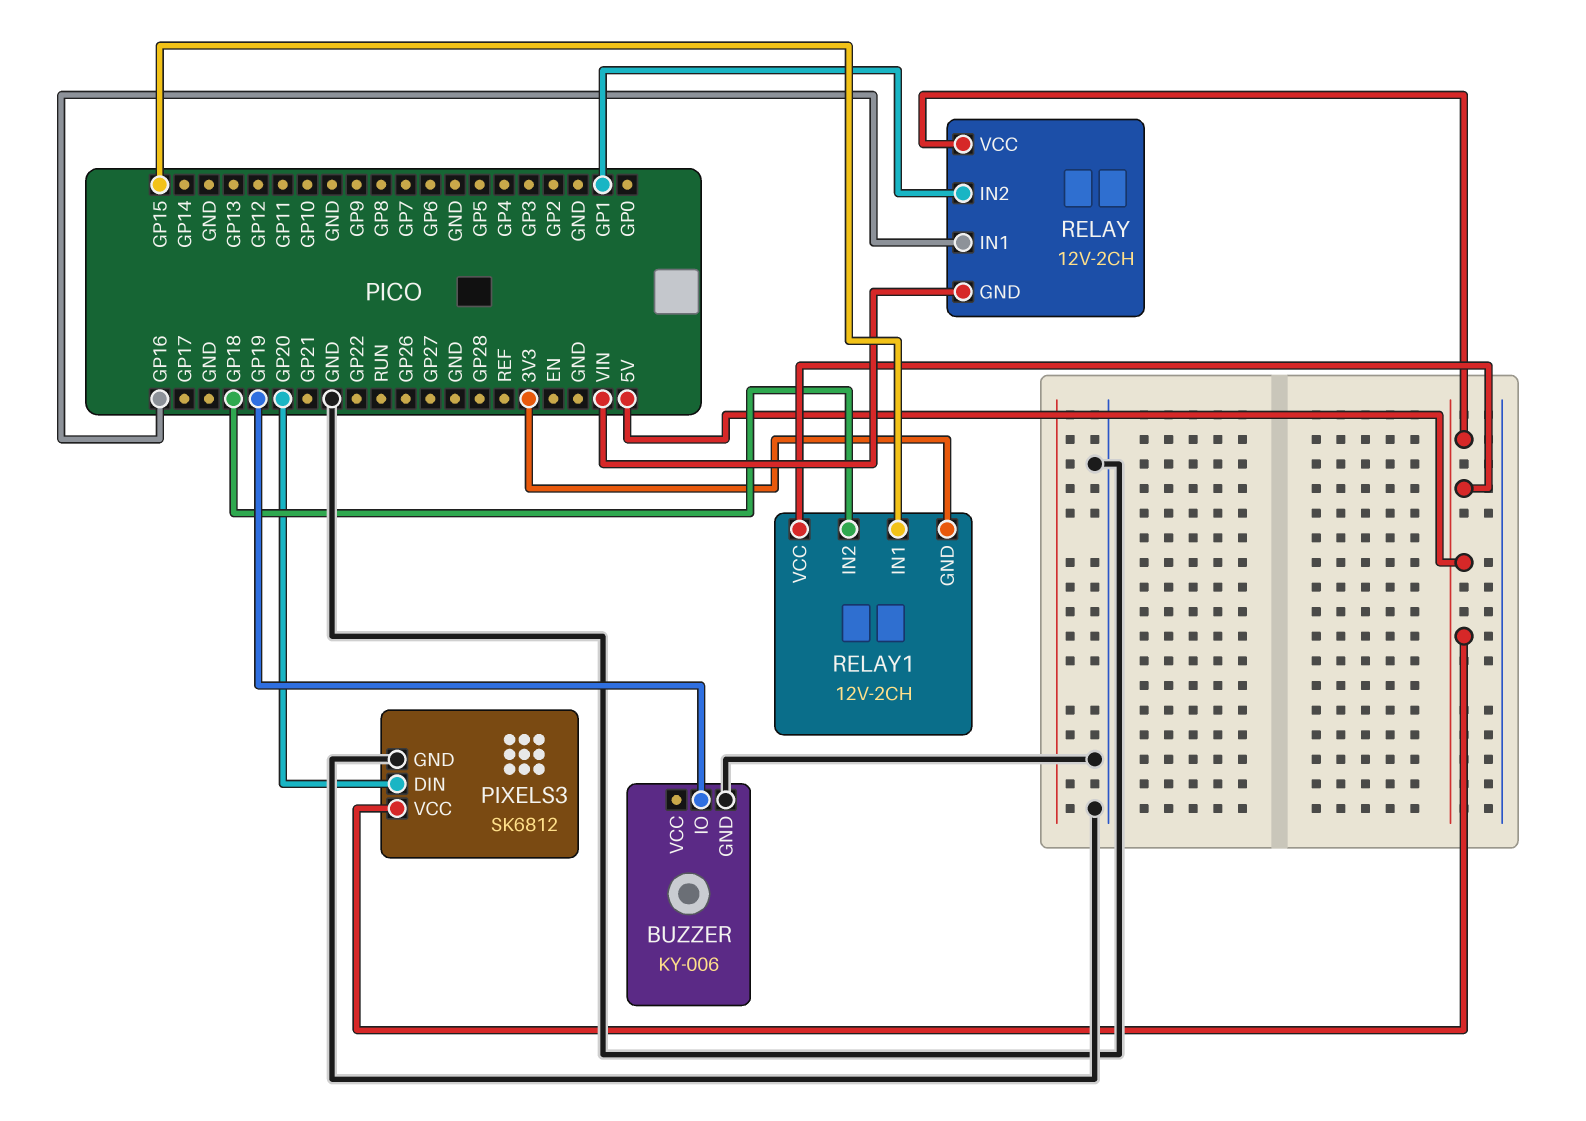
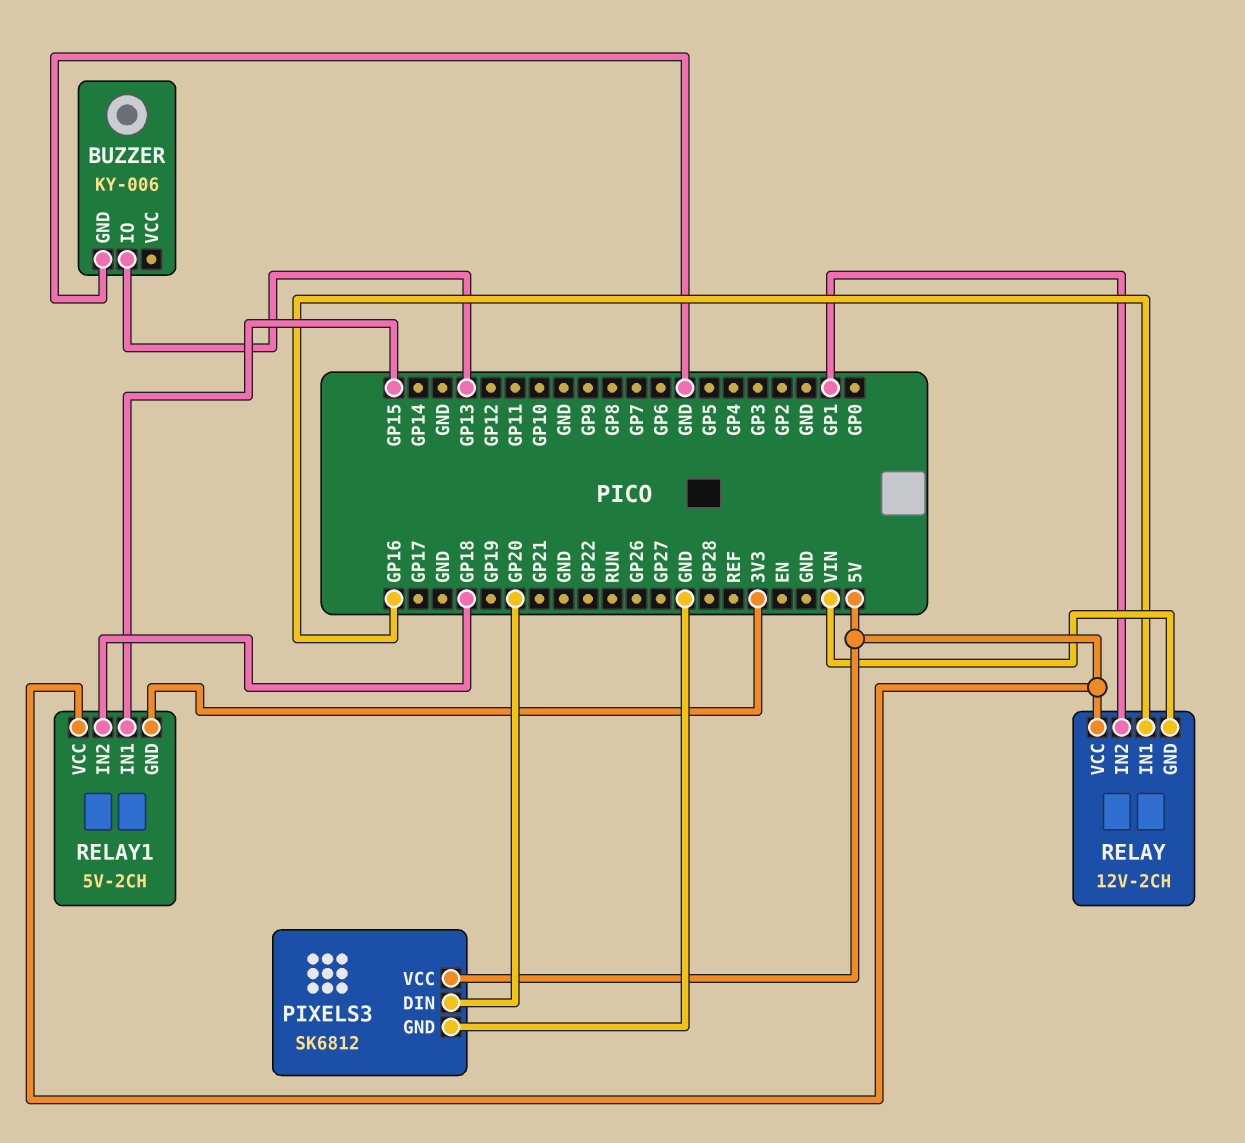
BUZZER pin IO: GP19 -> GP13
RELAY1: 12V-2CH -> 5V-2CH

